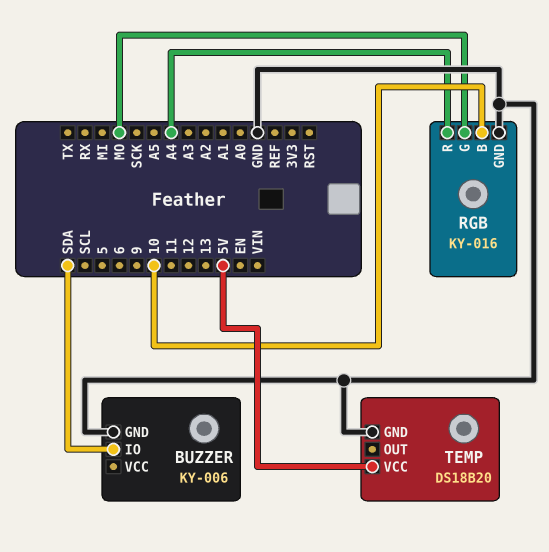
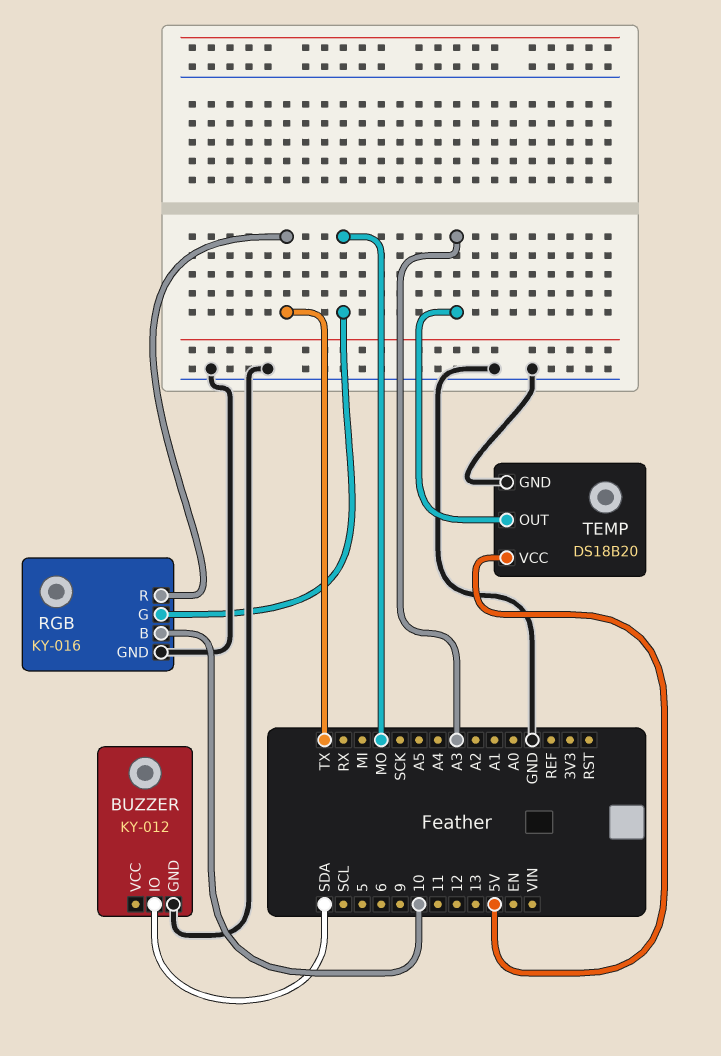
BUZZER: KY-006 -> KY-012
RGB pin R: A4 -> TX
TEMP pin OUT: none -> A3

